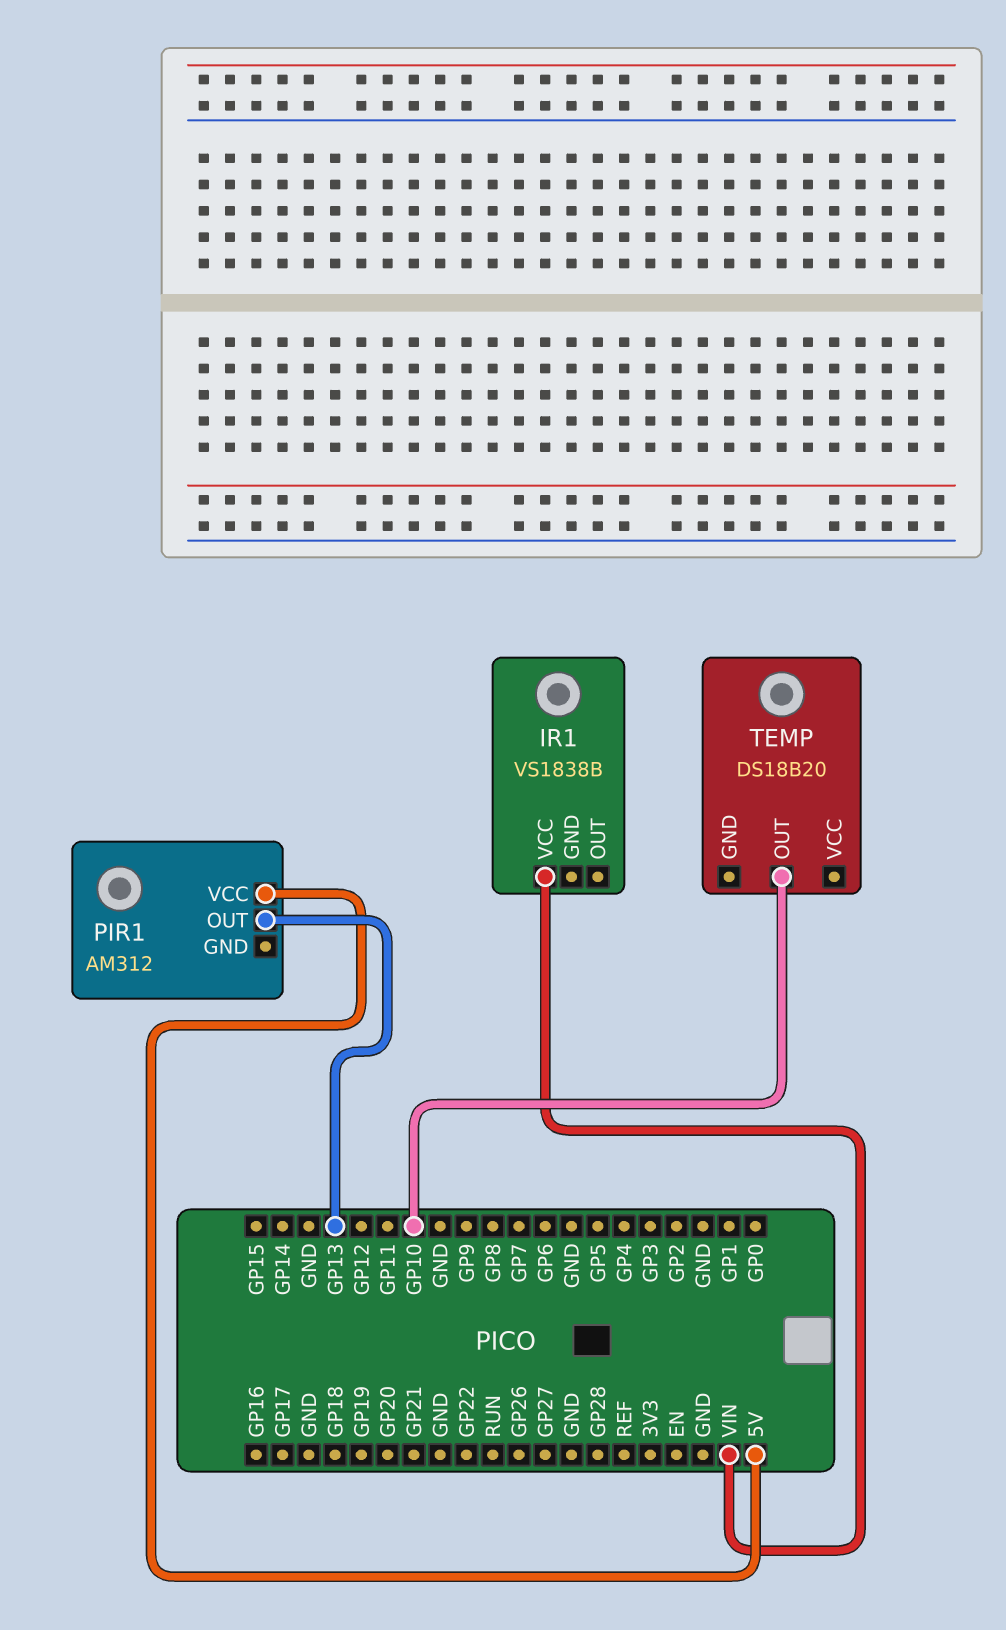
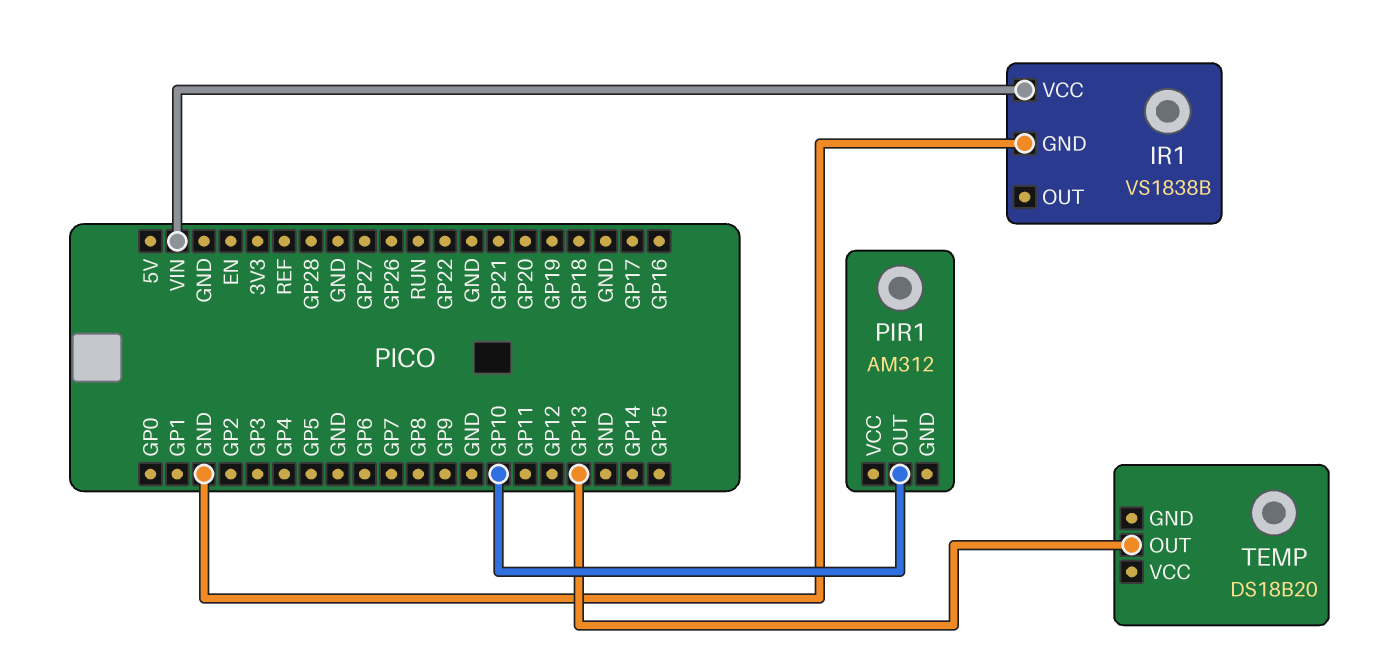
IR1 pin GND: none -> GND
PIR1 pin OUT: GP13 -> GP10
PIR1 pin VCC: 5V -> none
TEMP pin OUT: GP10 -> GP13

